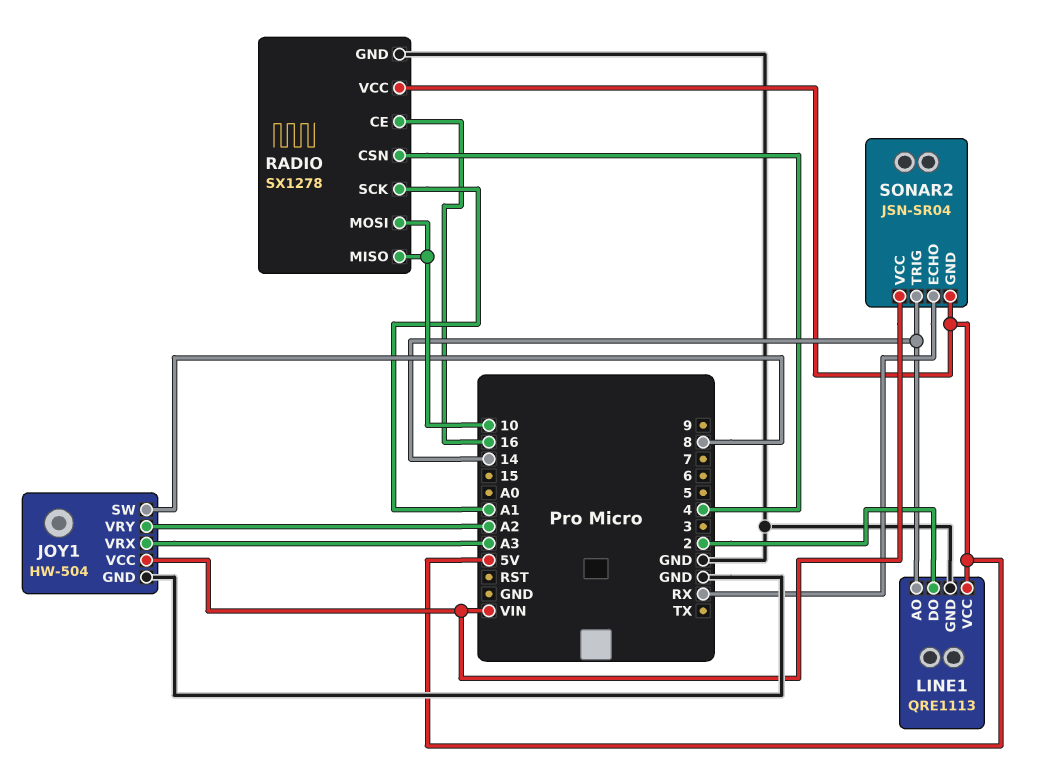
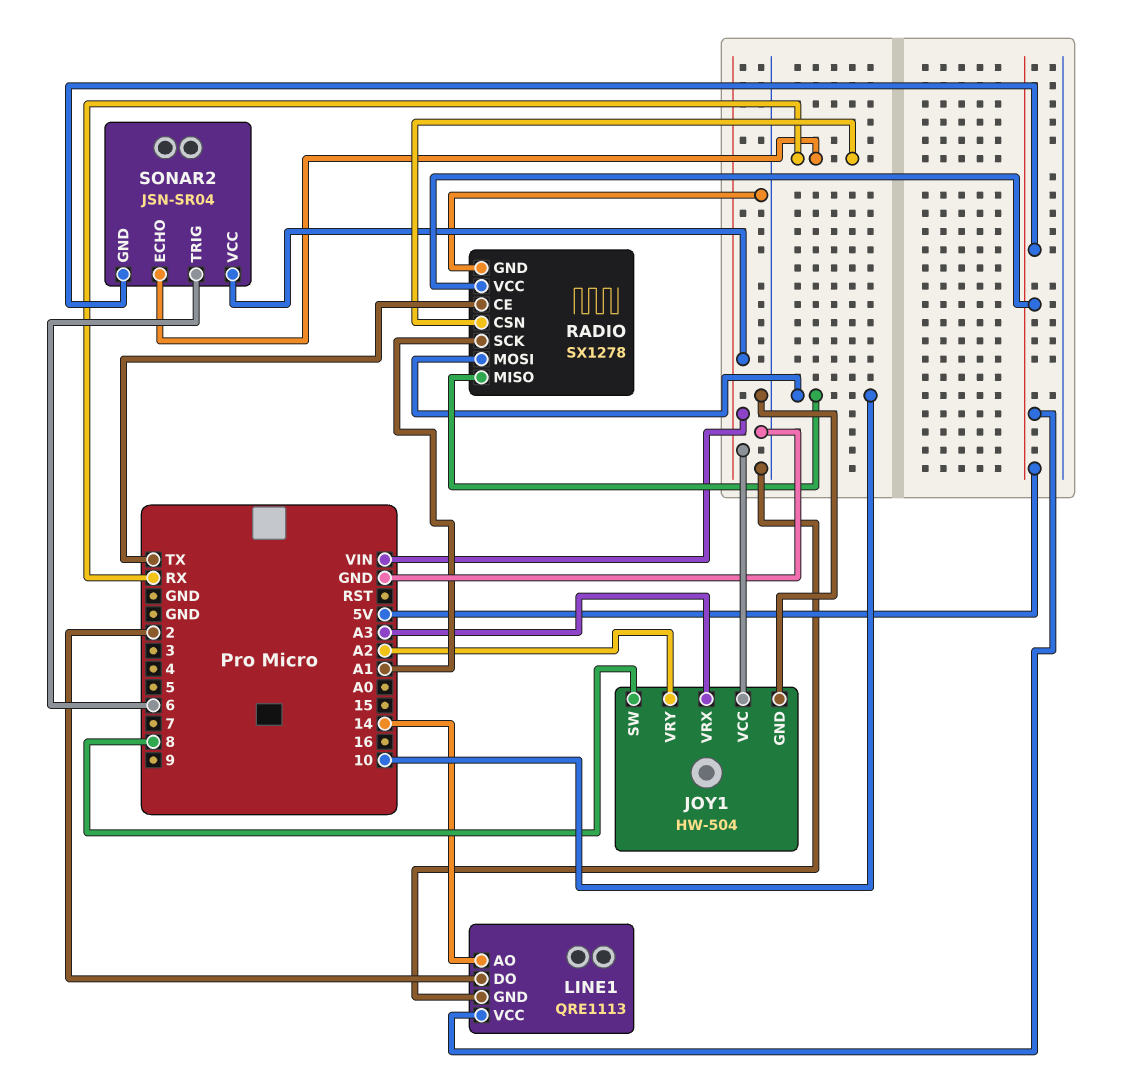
RADIO pin CE: 16 -> TX
RADIO pin CSN: 4 -> RX
SONAR2 pin TRIG: 14 -> 6

